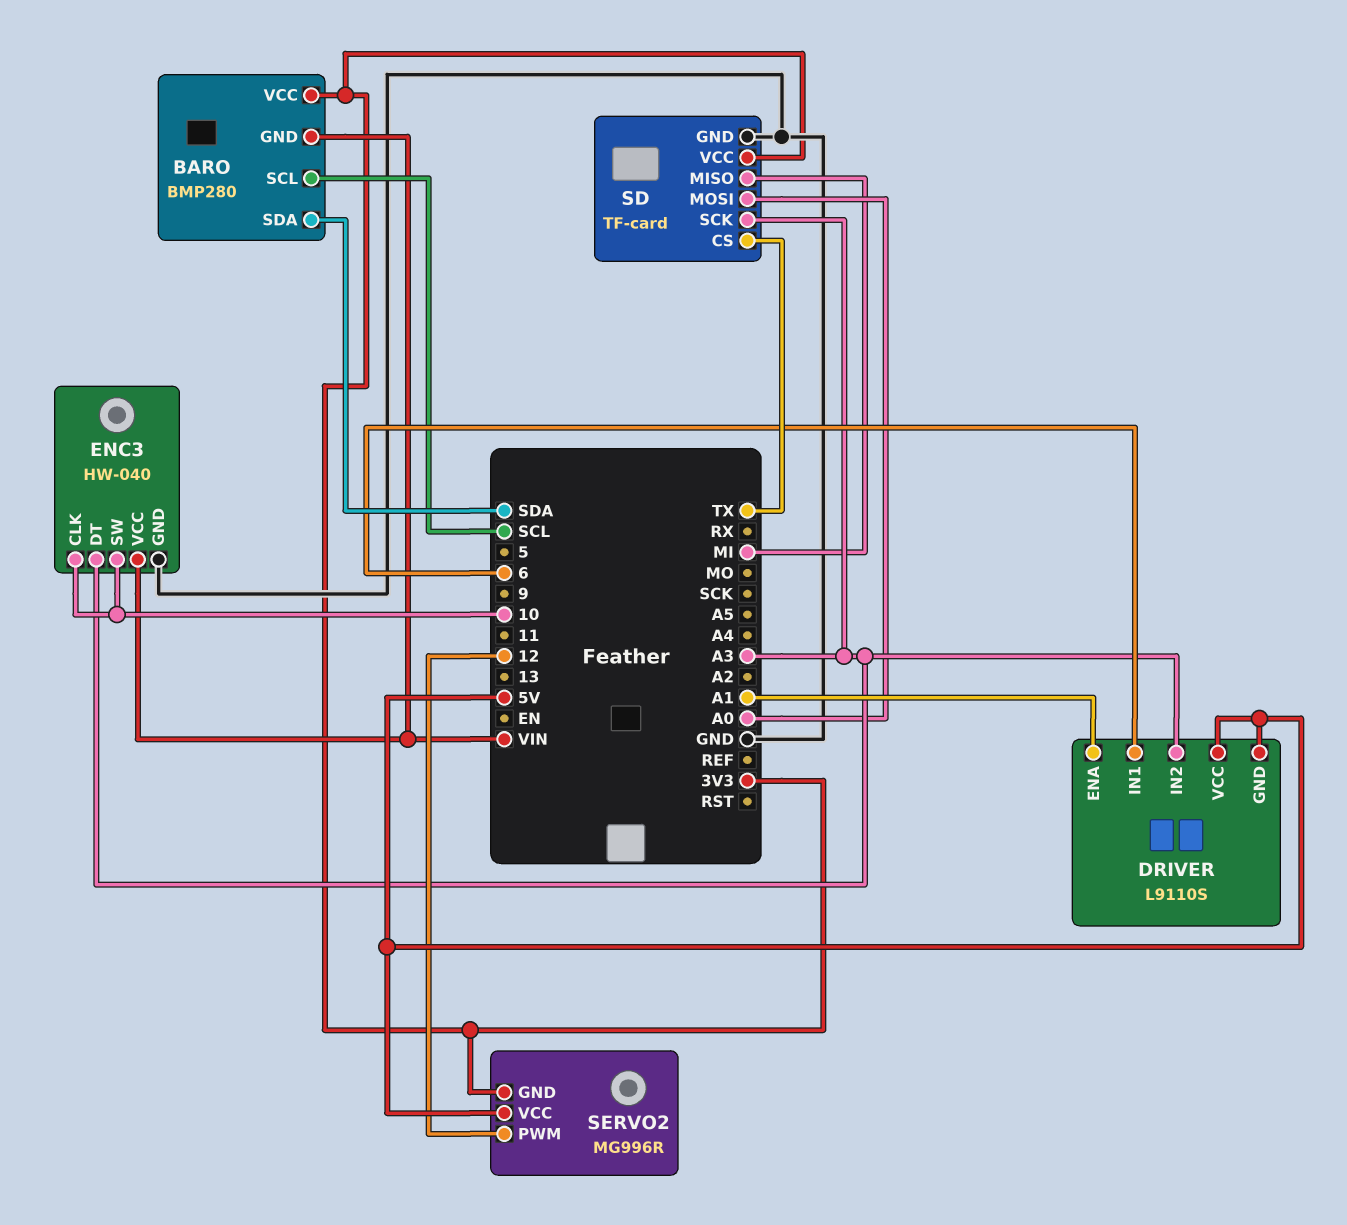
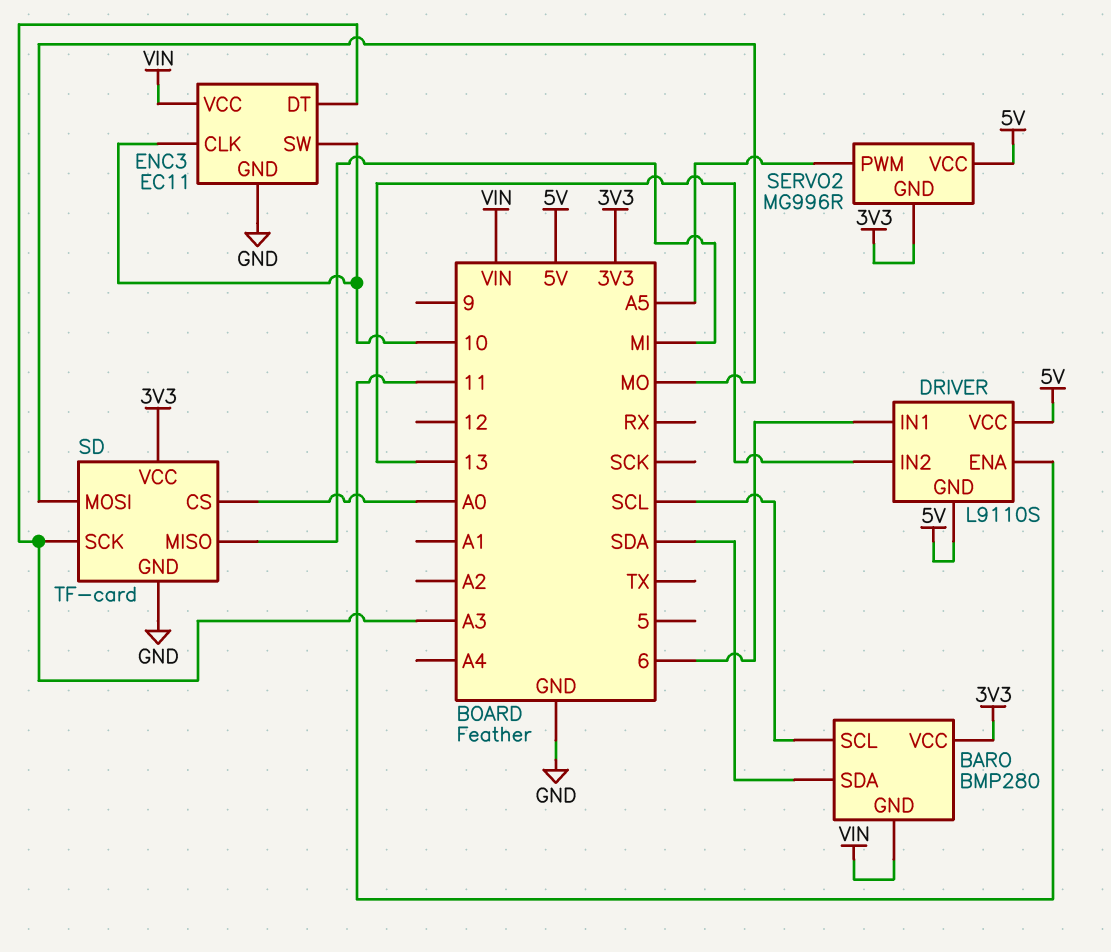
DRIVER pin ENA: A1 -> 11
DRIVER pin IN2: A3 -> 13
ENC3: HW-040 -> EC11
SD pin CS: TX -> A0
SD pin MOSI: A0 -> MO
SERVO2 pin PWM: 12 -> A5

